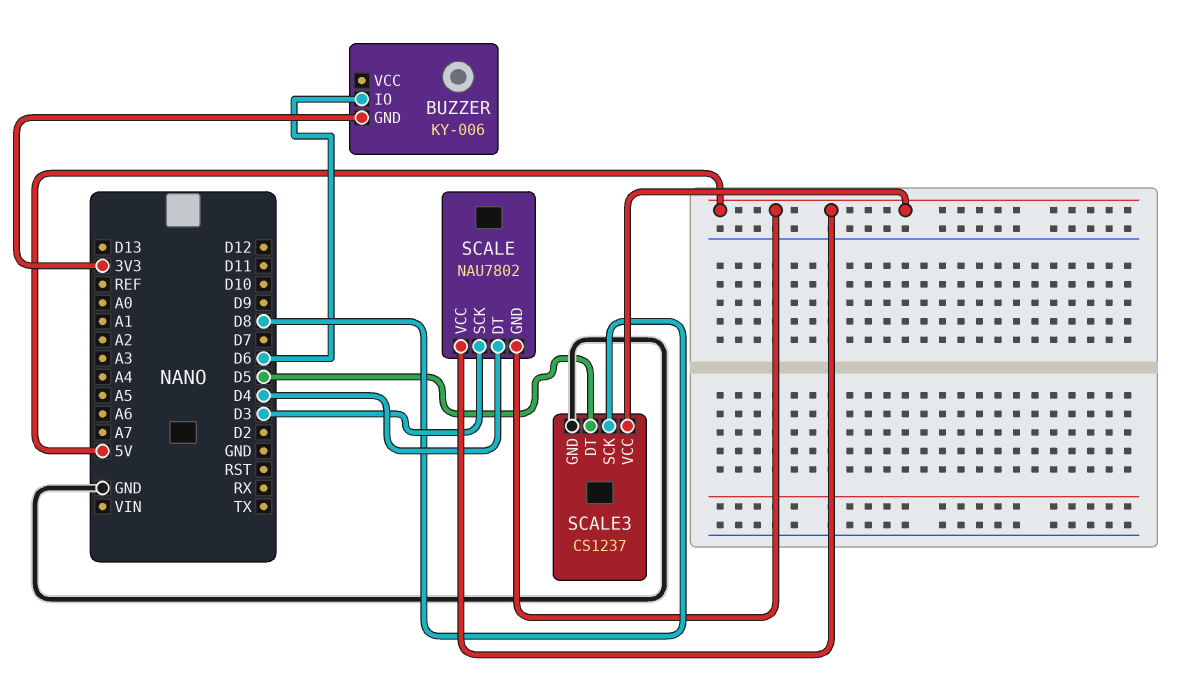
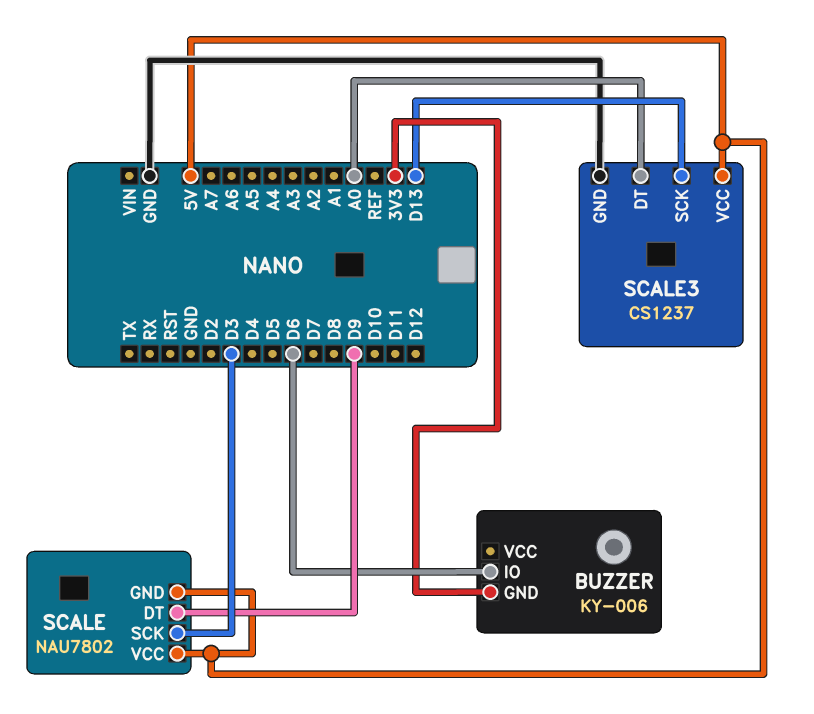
SCALE pin DT: D4 -> D9
SCALE3 pin DT: D5 -> A0
SCALE3 pin SCK: D8 -> D13

